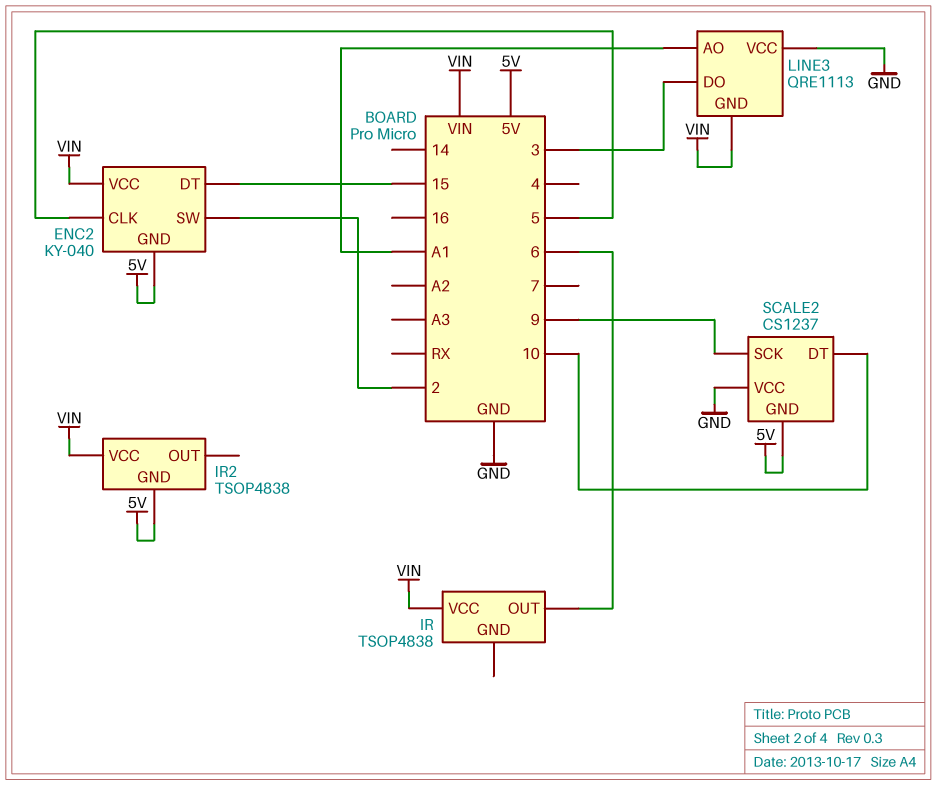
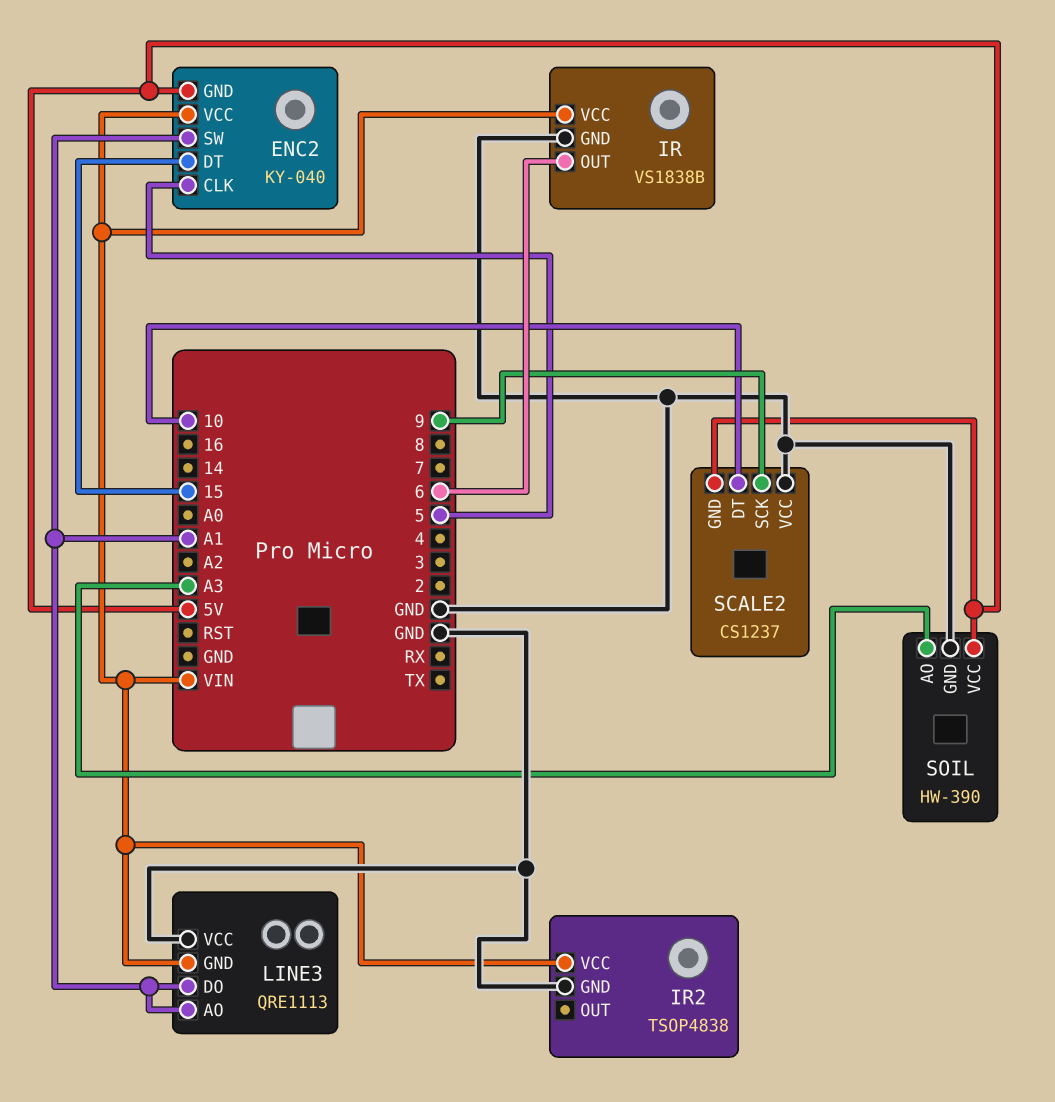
ENC2 pin SW: 2 -> A1
IR: TSOP4838 -> VS1838B
IR pin GND: none -> GND
IR2 pin GND: 5V -> GND
LINE3 pin DO: 3 -> A1
SOIL: none -> HW-390
SOIL pin AO: none -> A3
SOIL pin GND: none -> GND
SOIL pin VCC: none -> 5V

